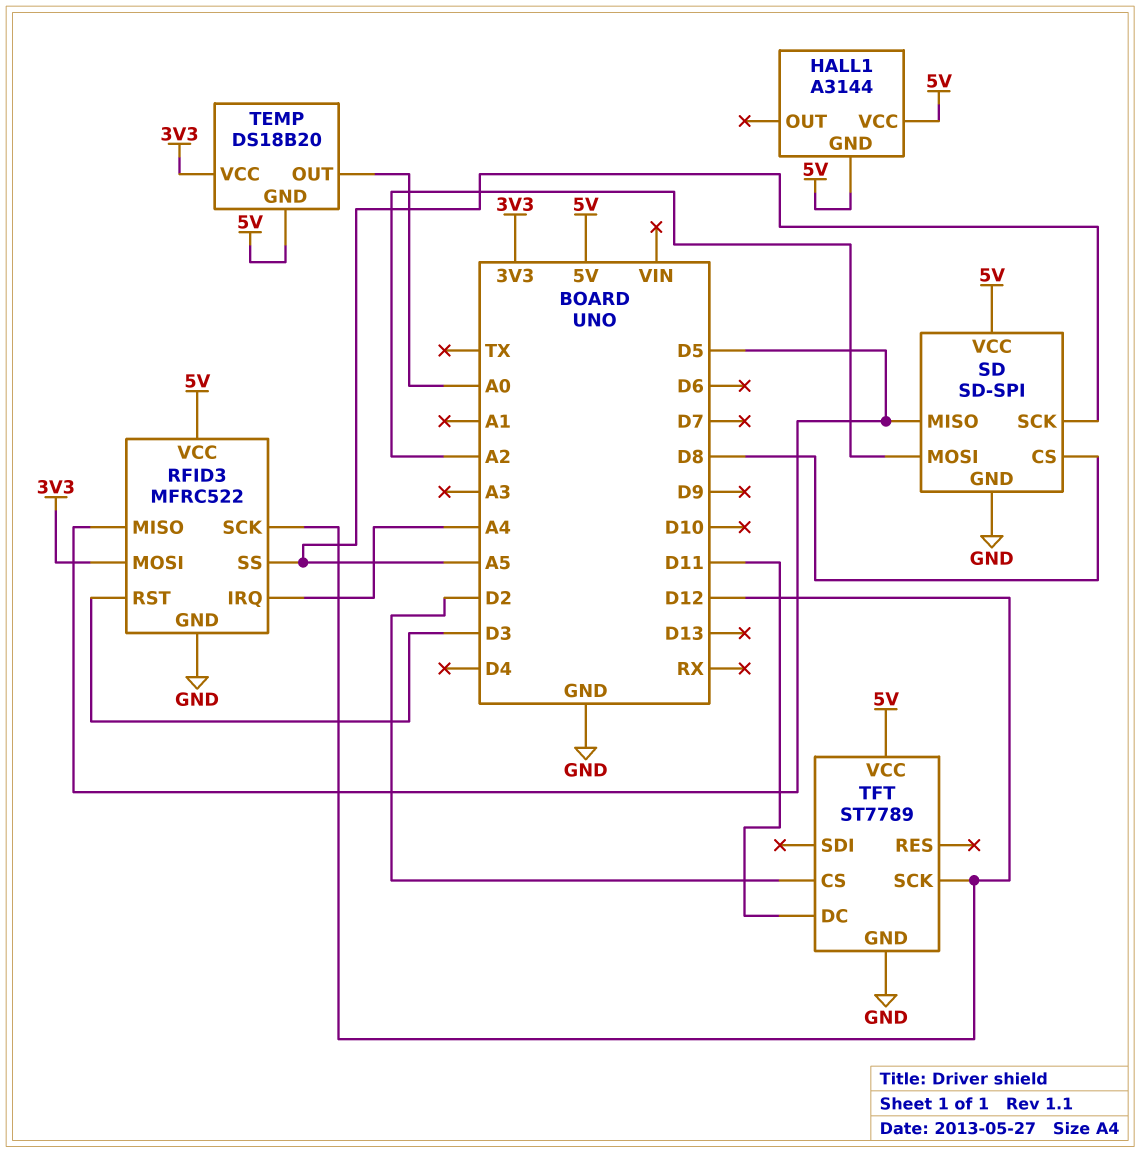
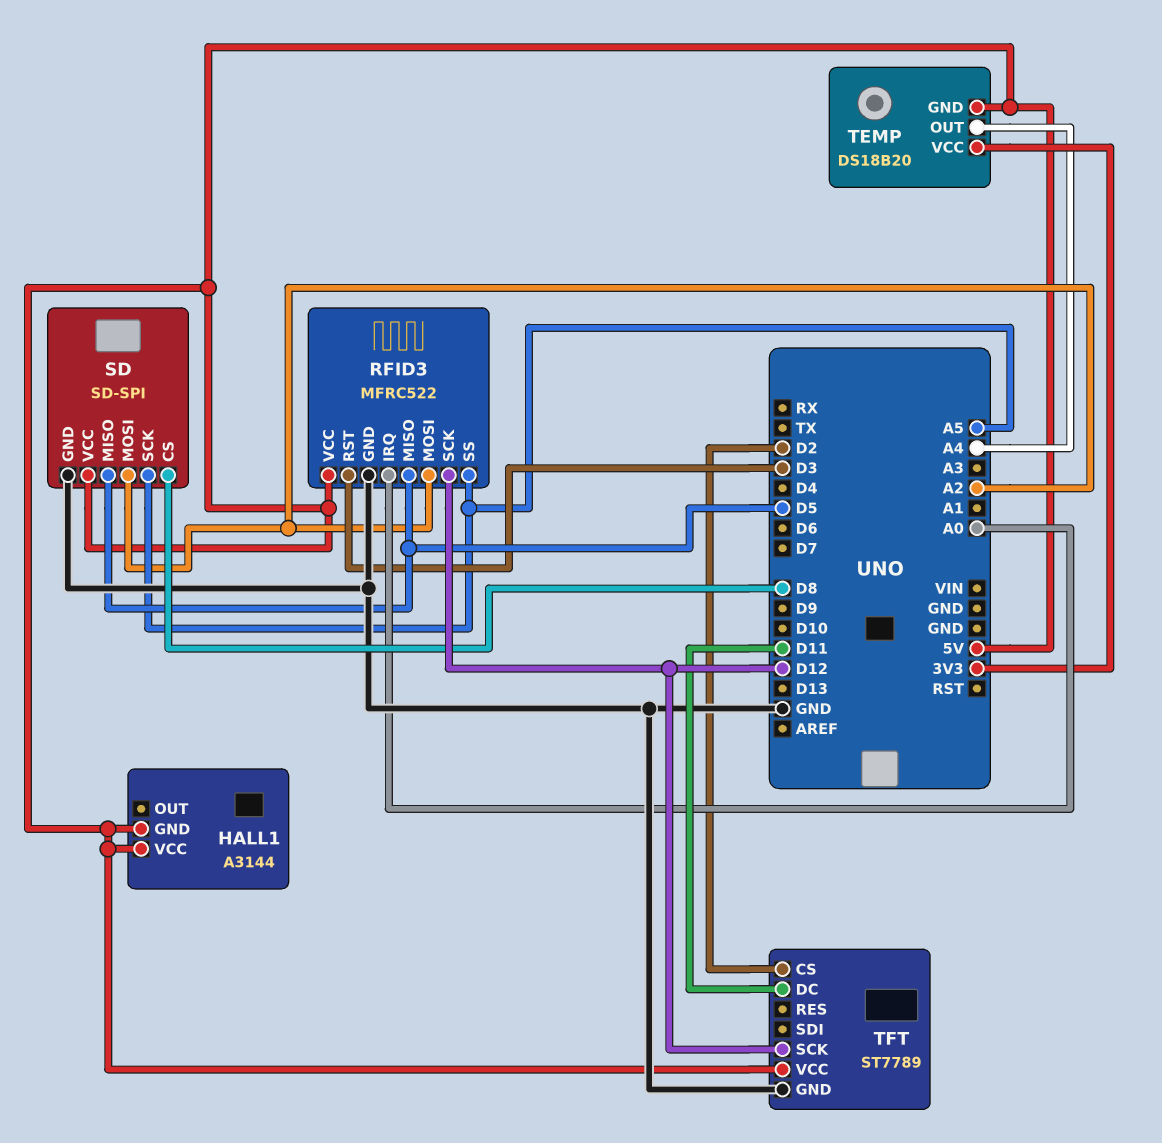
RFID3 pin IRQ: A4 -> A0
RFID3 pin MOSI: 3V3 -> A2
TEMP pin OUT: A0 -> A4

